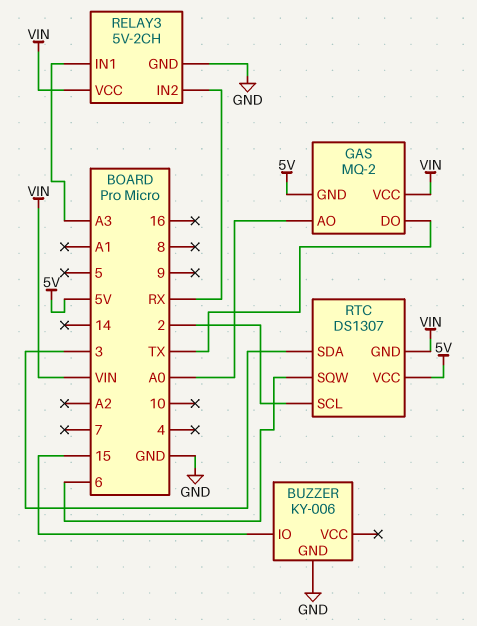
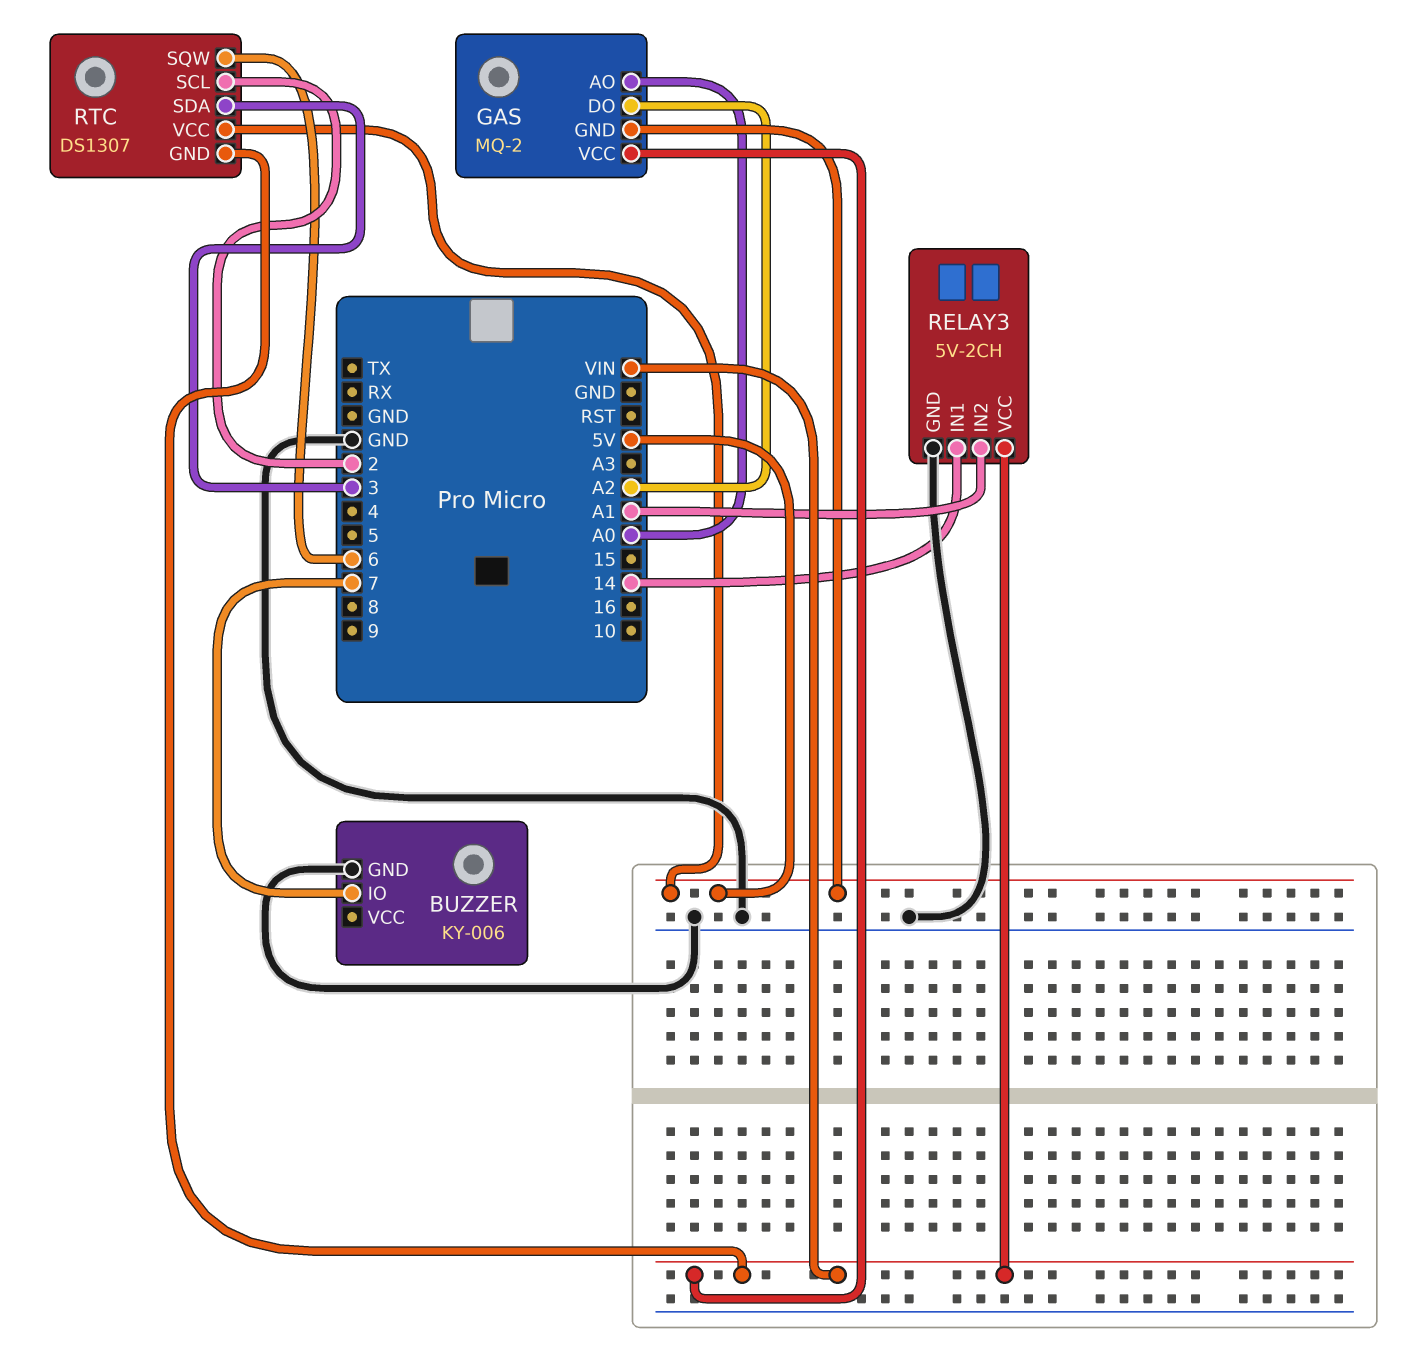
BUZZER pin IO: 15 -> 7
GAS pin DO: TX -> A2
RELAY3 pin IN1: A3 -> 14
RELAY3 pin IN2: RX -> A1

